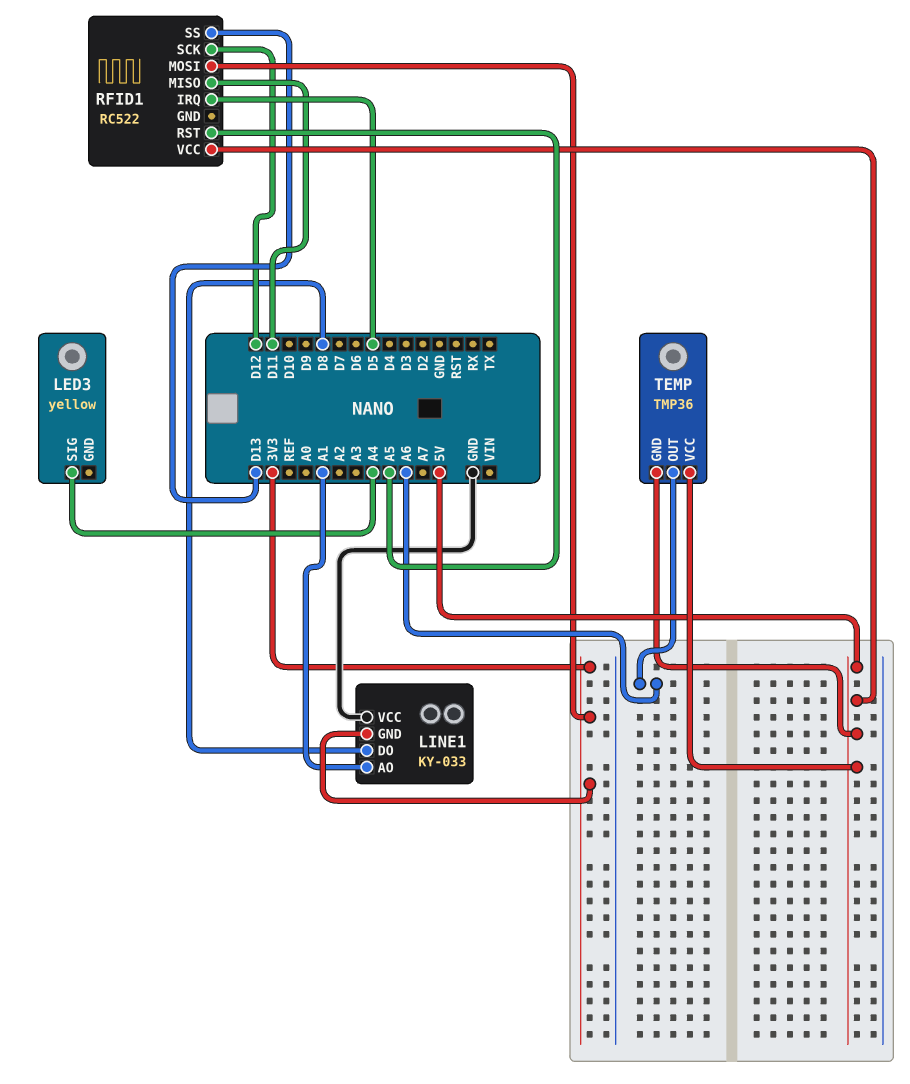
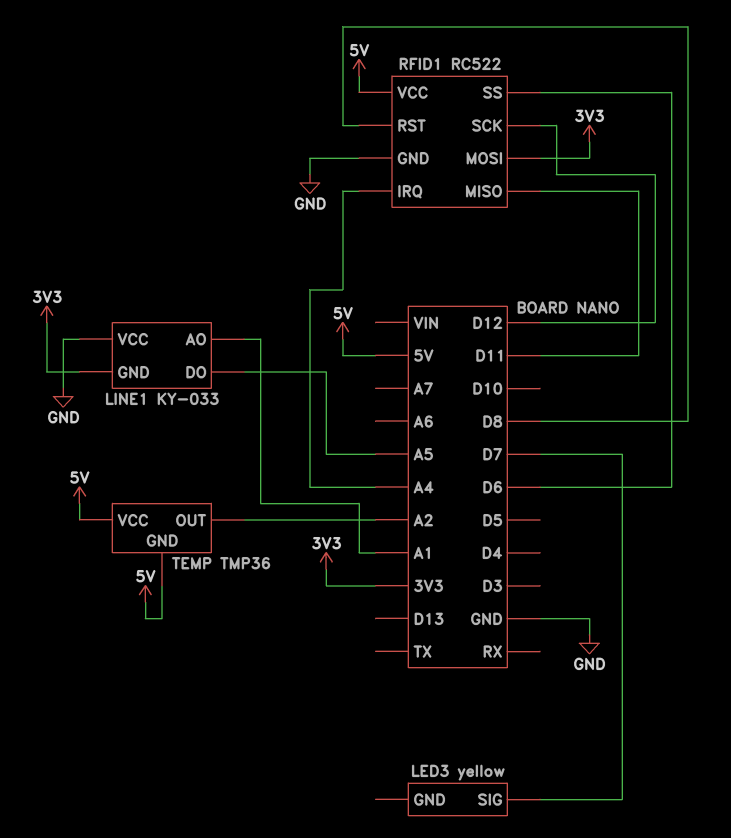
LED3 pin SIG: A4 -> D7
LINE1 pin DO: D8 -> A5
RFID1 pin GND: none -> GND
RFID1 pin IRQ: D5 -> A4
RFID1 pin RST: A5 -> D8
RFID1 pin SS: D13 -> D6
TEMP pin OUT: A6 -> A2

